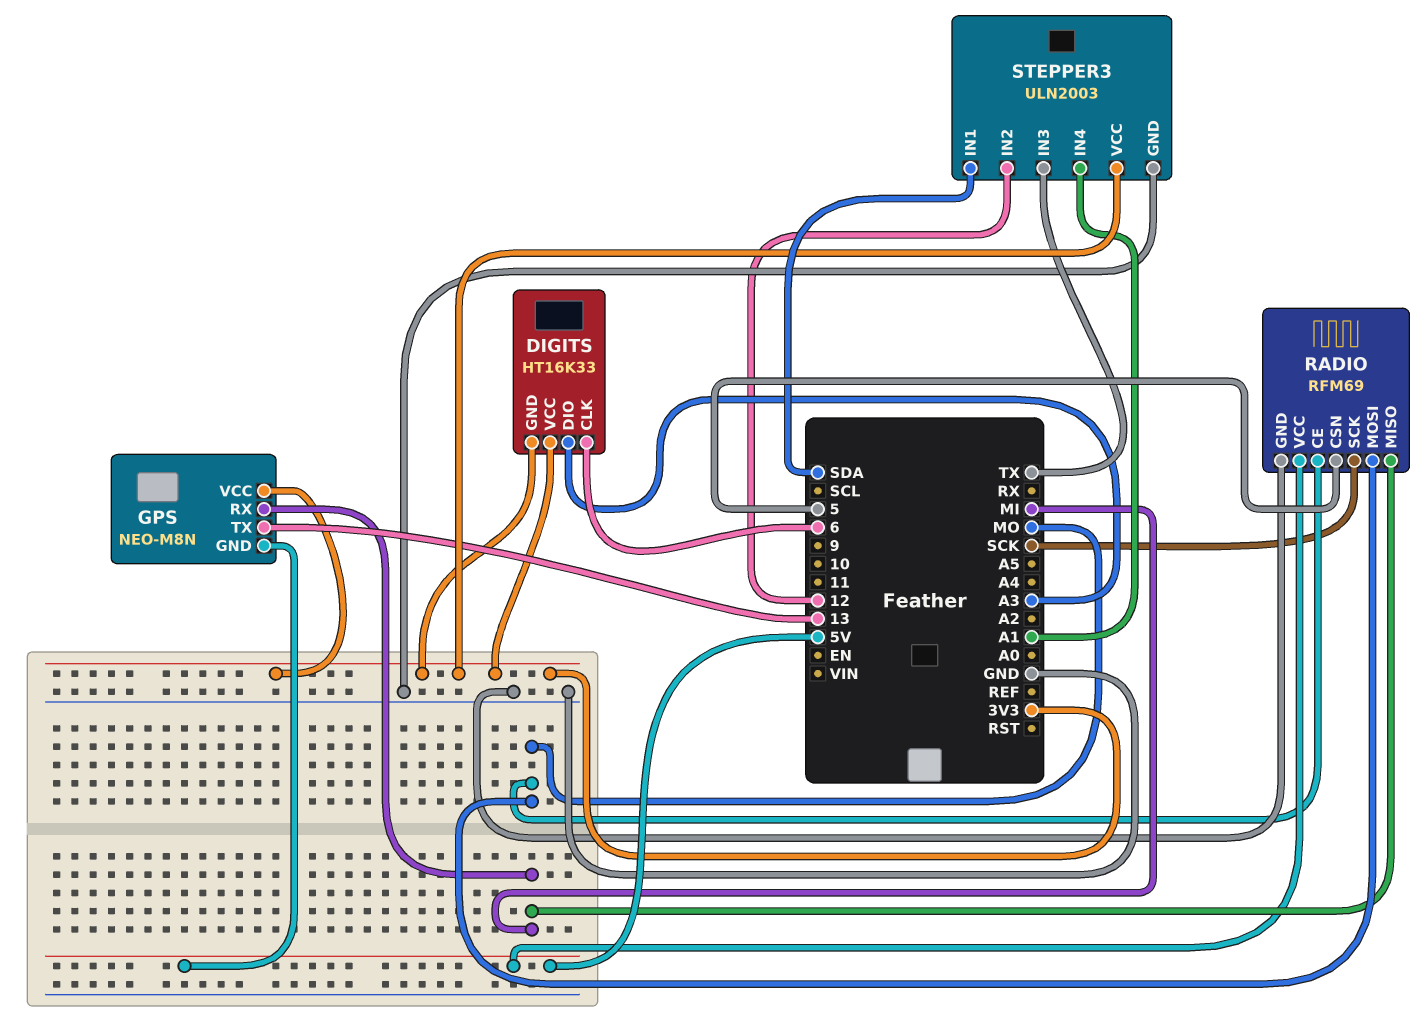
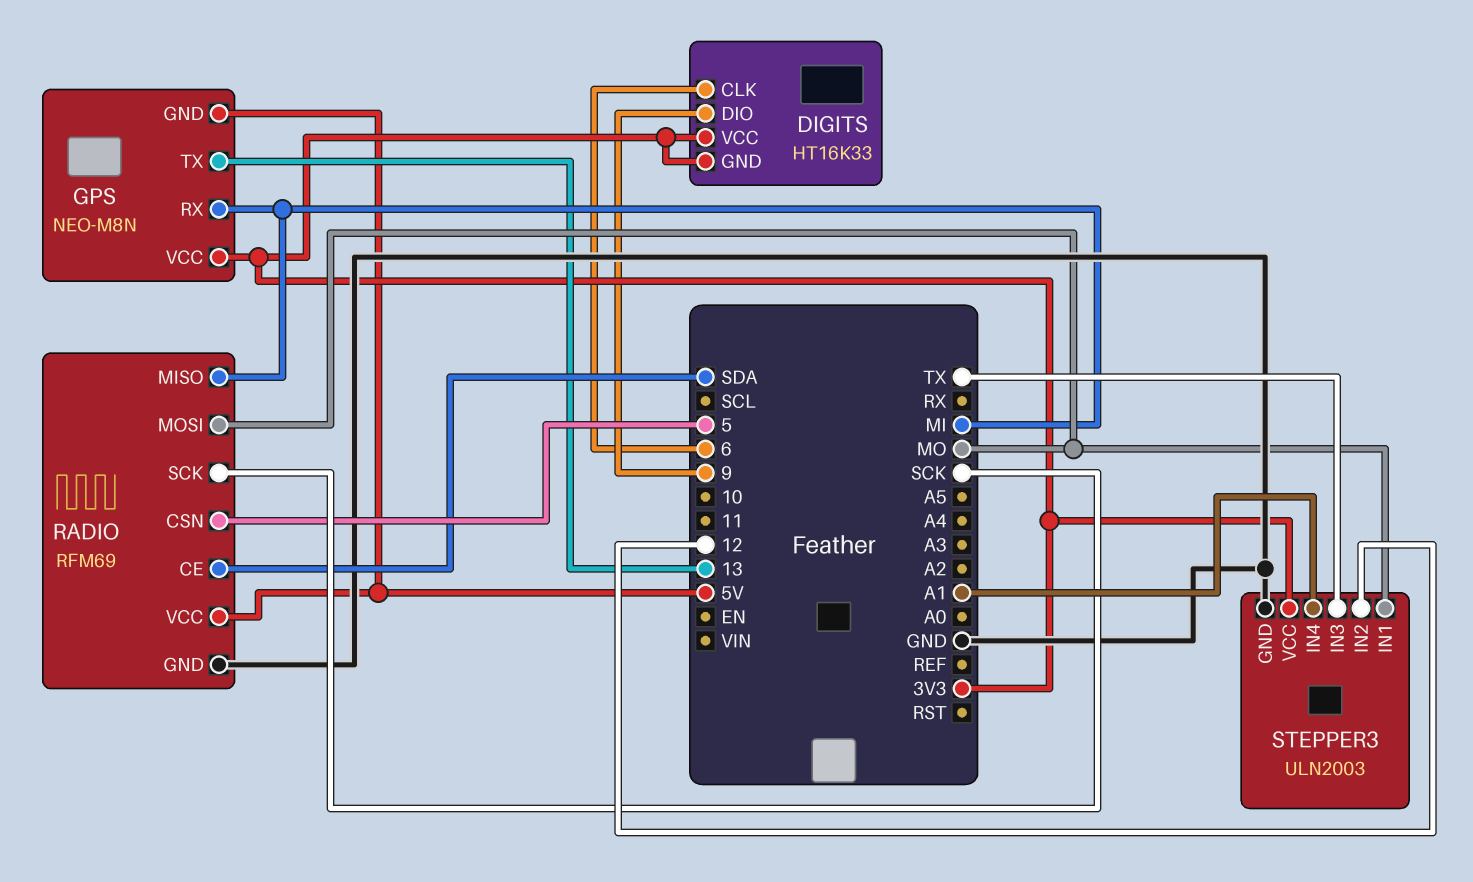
DIGITS pin DIO: A3 -> 9
RADIO pin CE: MO -> SDA
STEPPER3 pin IN1: SDA -> MO

